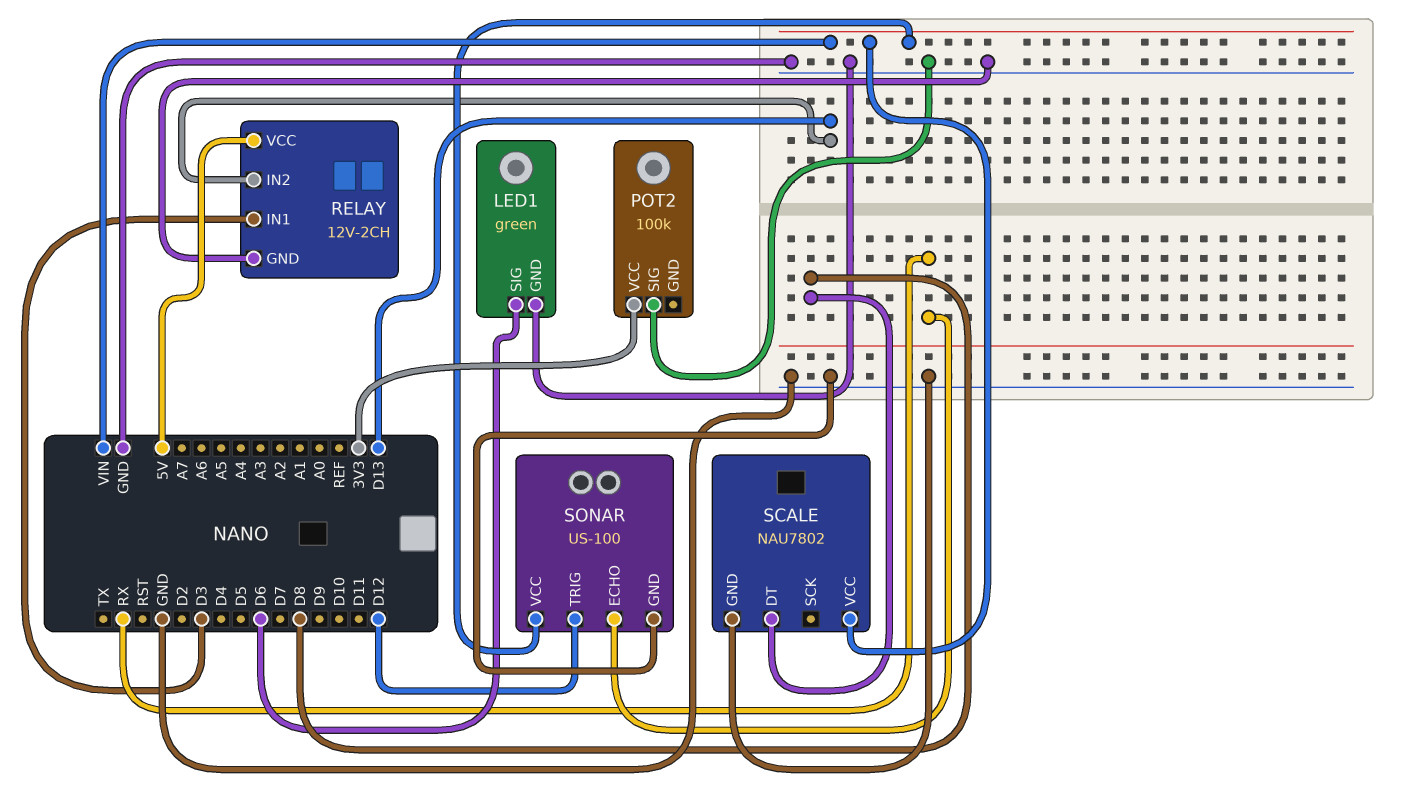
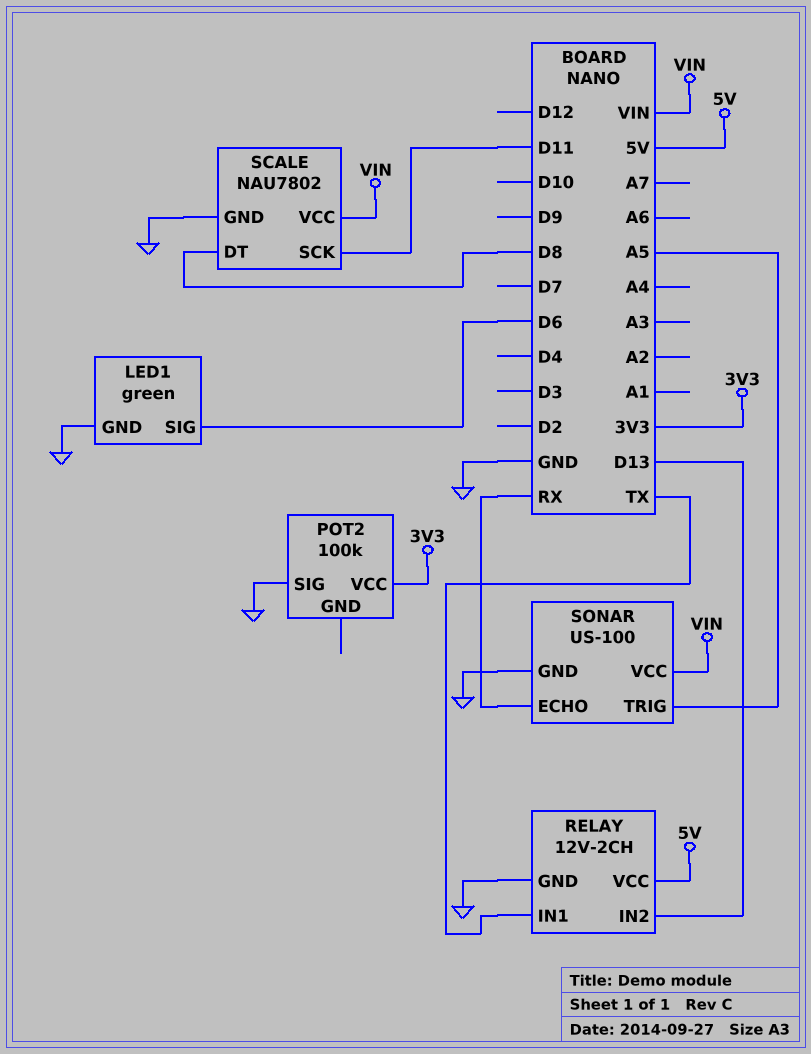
RELAY pin IN1: D3 -> TX
SCALE pin SCK: none -> D11
SONAR pin TRIG: D12 -> A5

